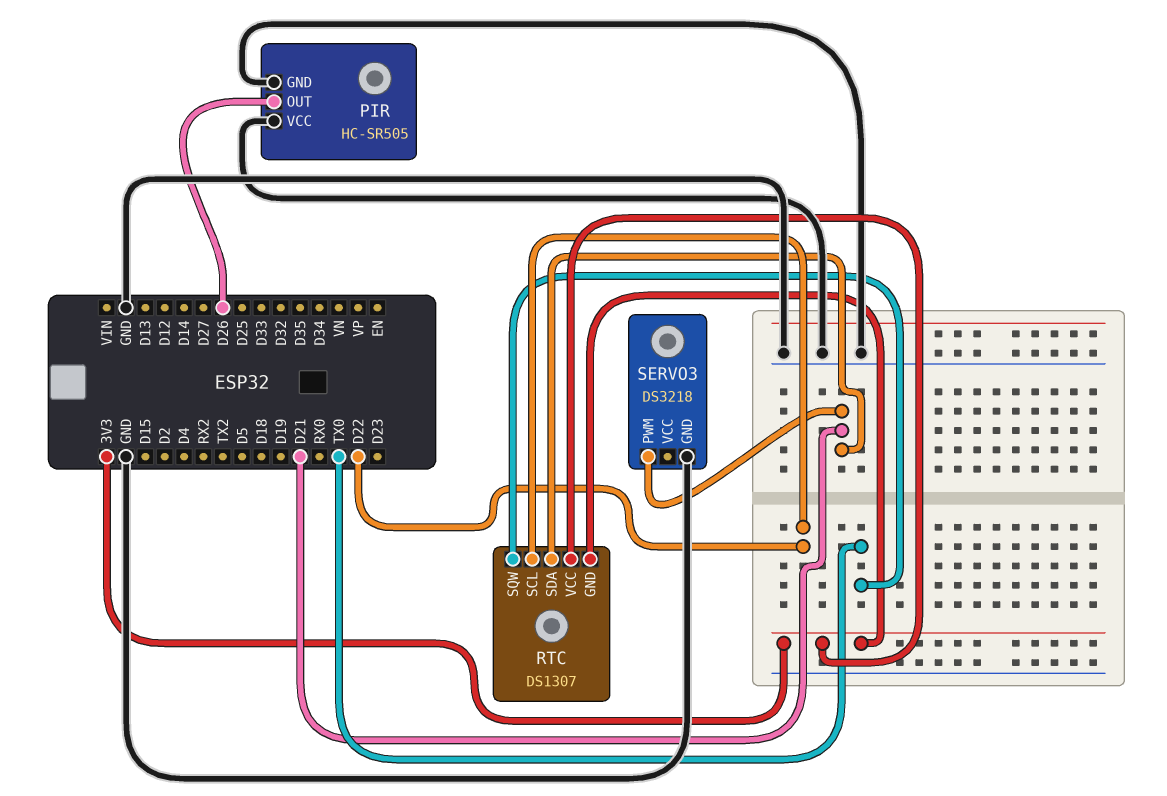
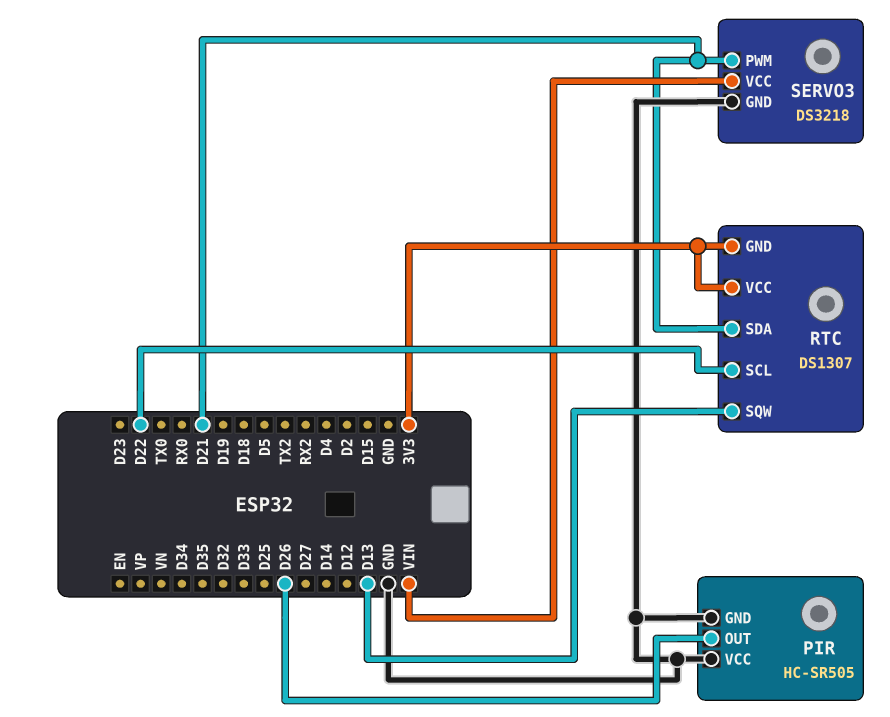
RTC pin SQW: TX0 -> D13
SERVO3 pin VCC: none -> VIN

